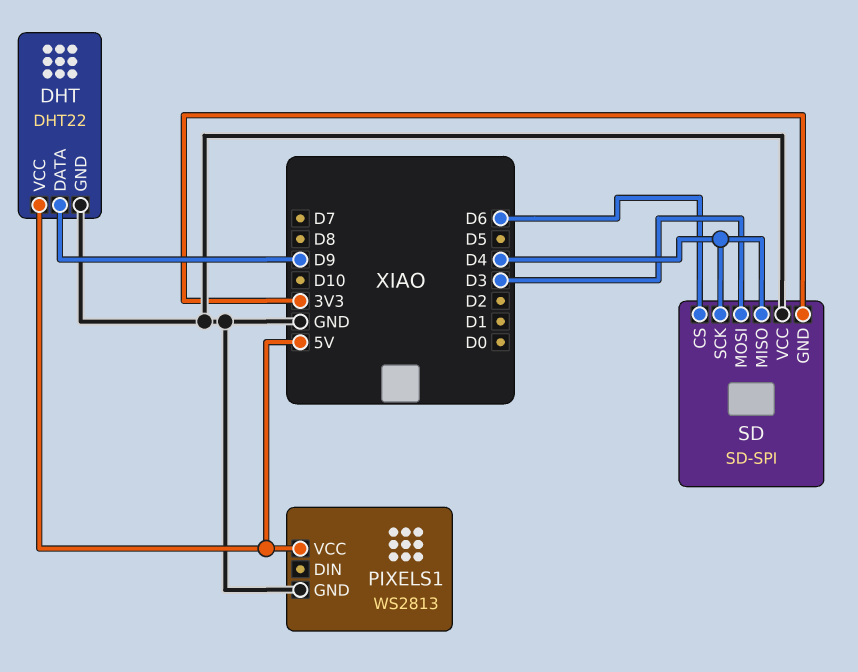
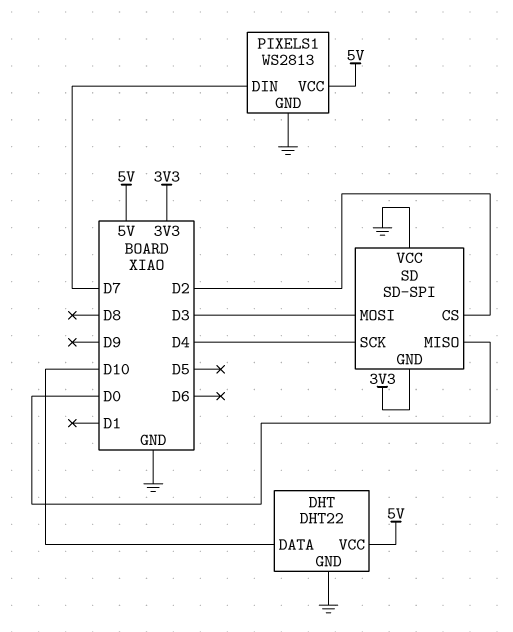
DHT pin DATA: D9 -> D10
PIXELS1 pin DIN: none -> D7
SD pin CS: D6 -> D2
SD pin MISO: D4 -> D0

